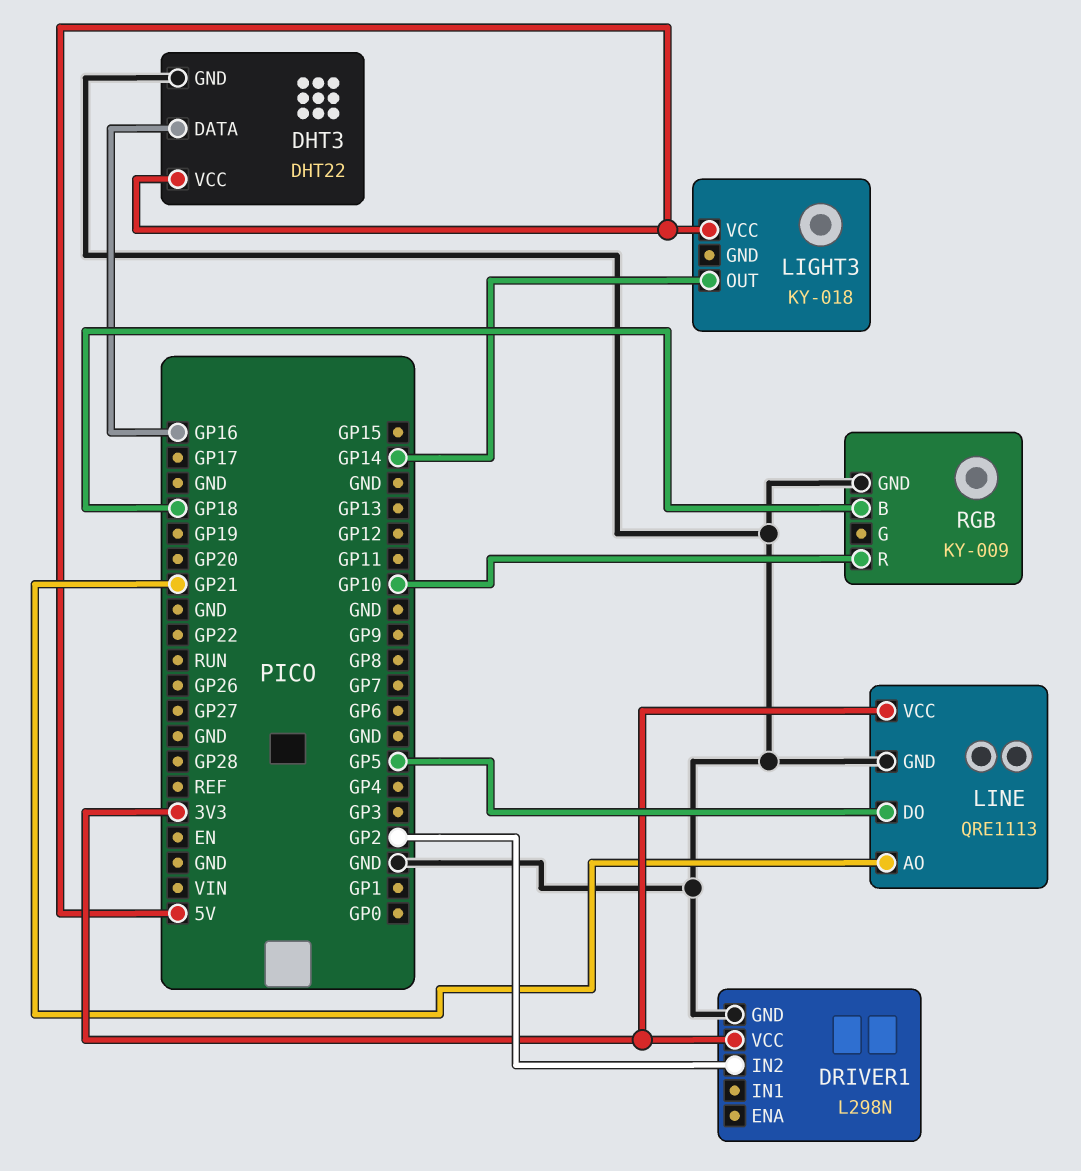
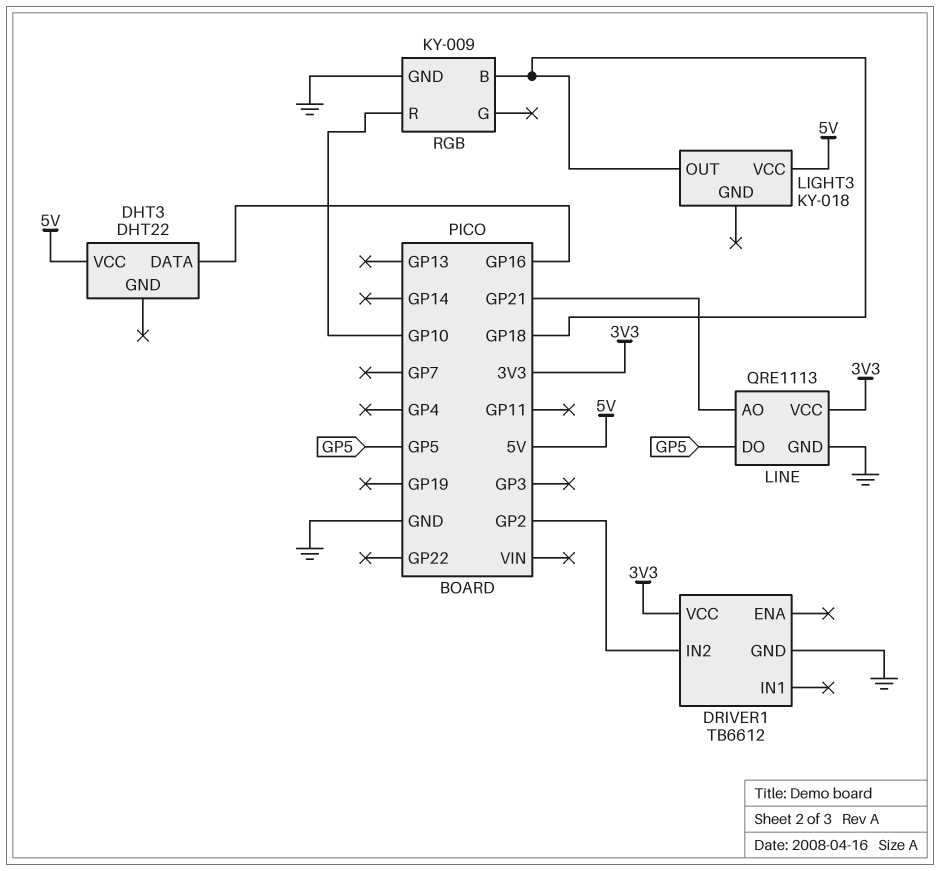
DHT3 pin GND: GND -> none
DRIVER1: L298N -> TB6612
LIGHT3 pin OUT: GP14 -> GP18

